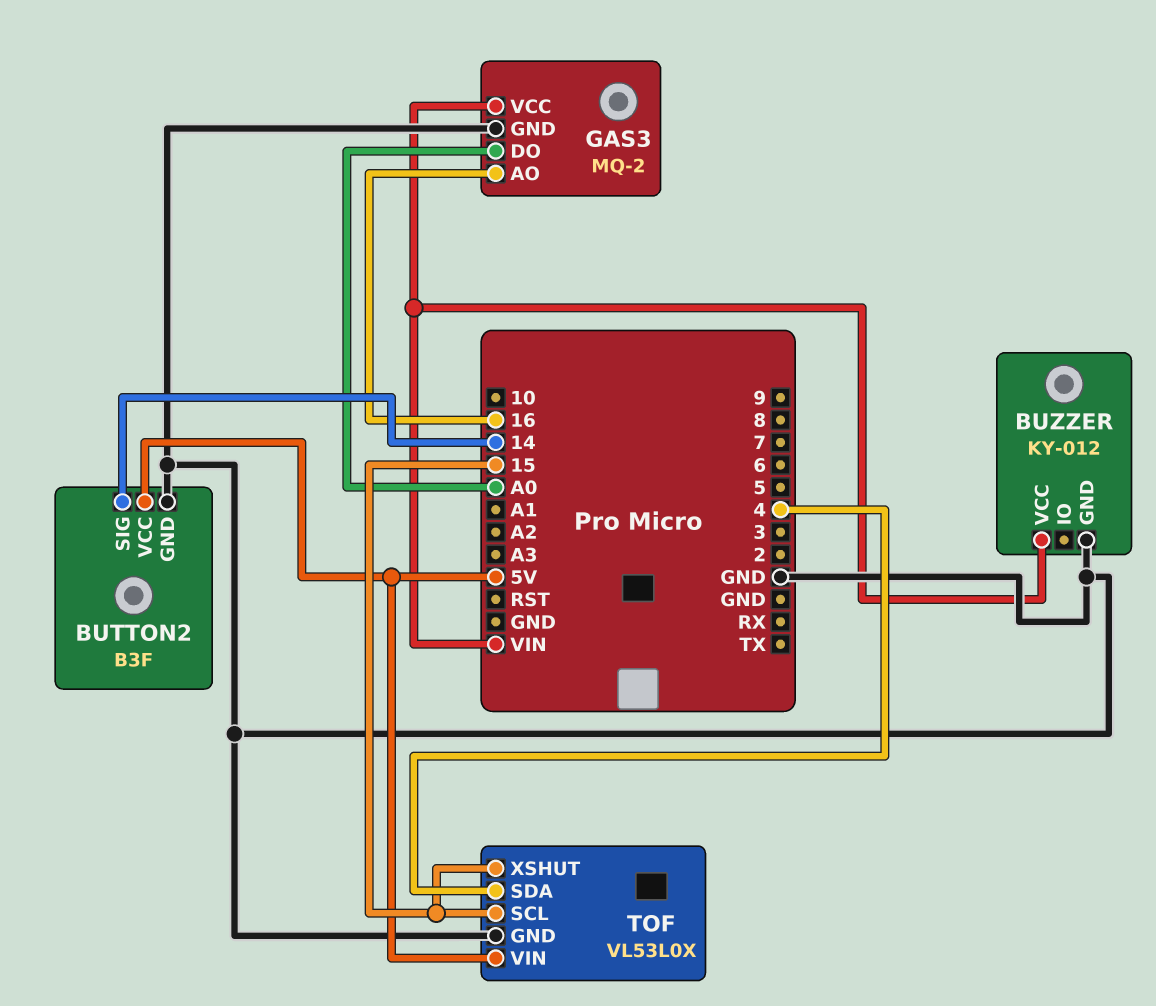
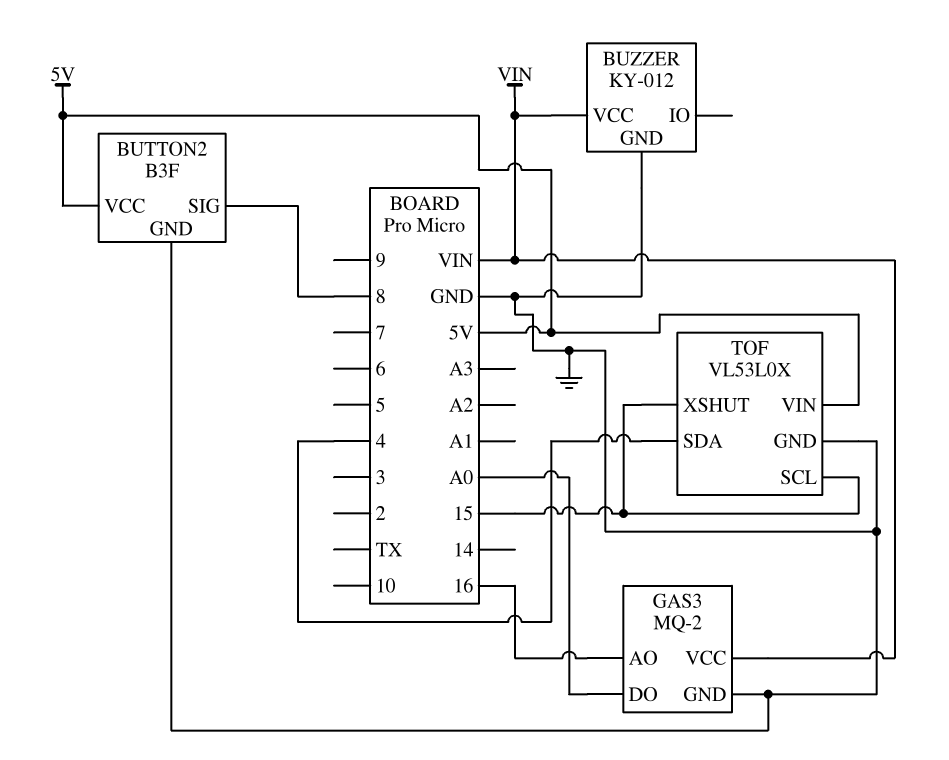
BUTTON2 pin SIG: 14 -> 8

